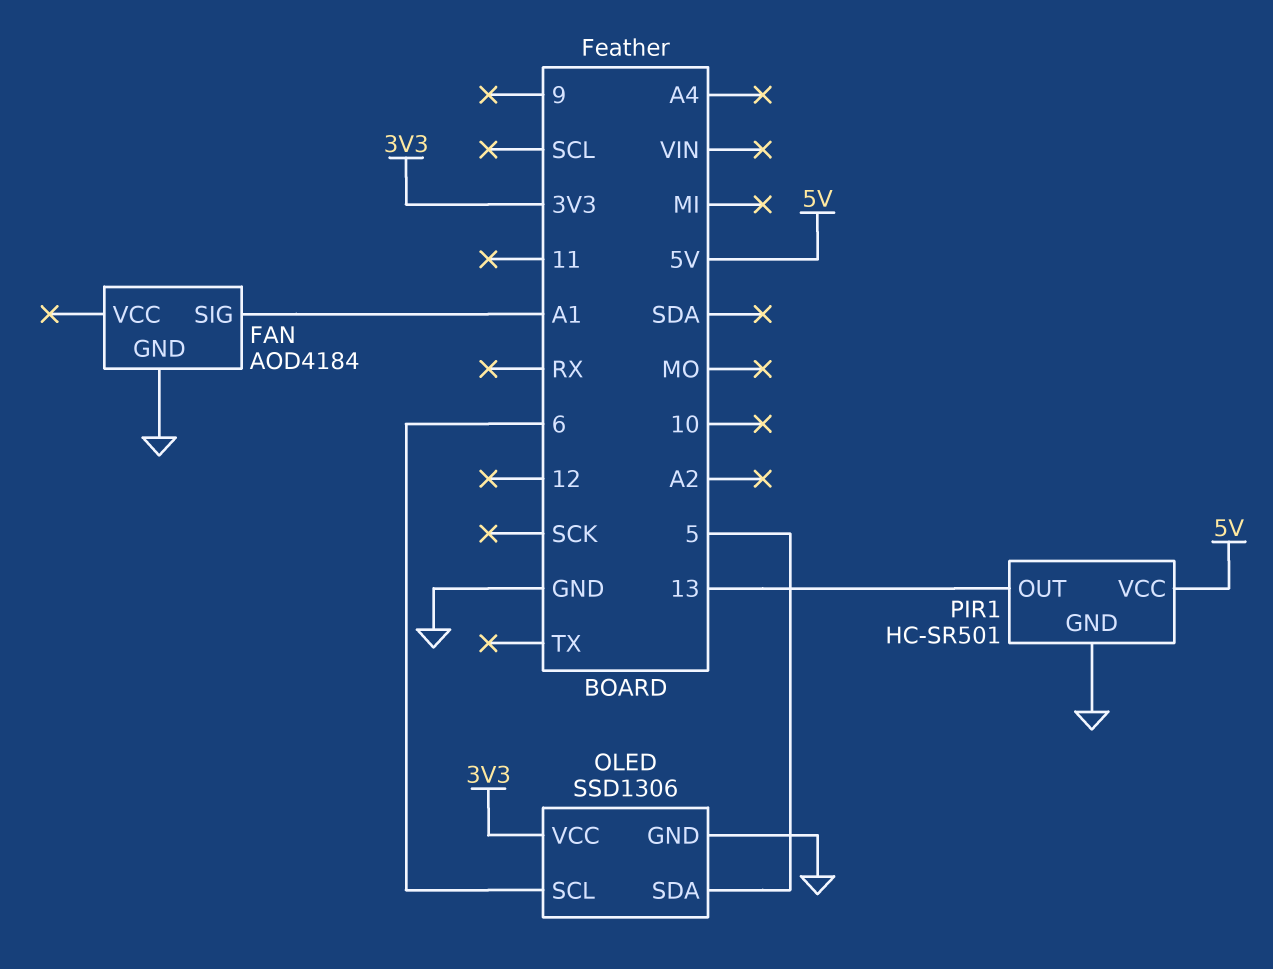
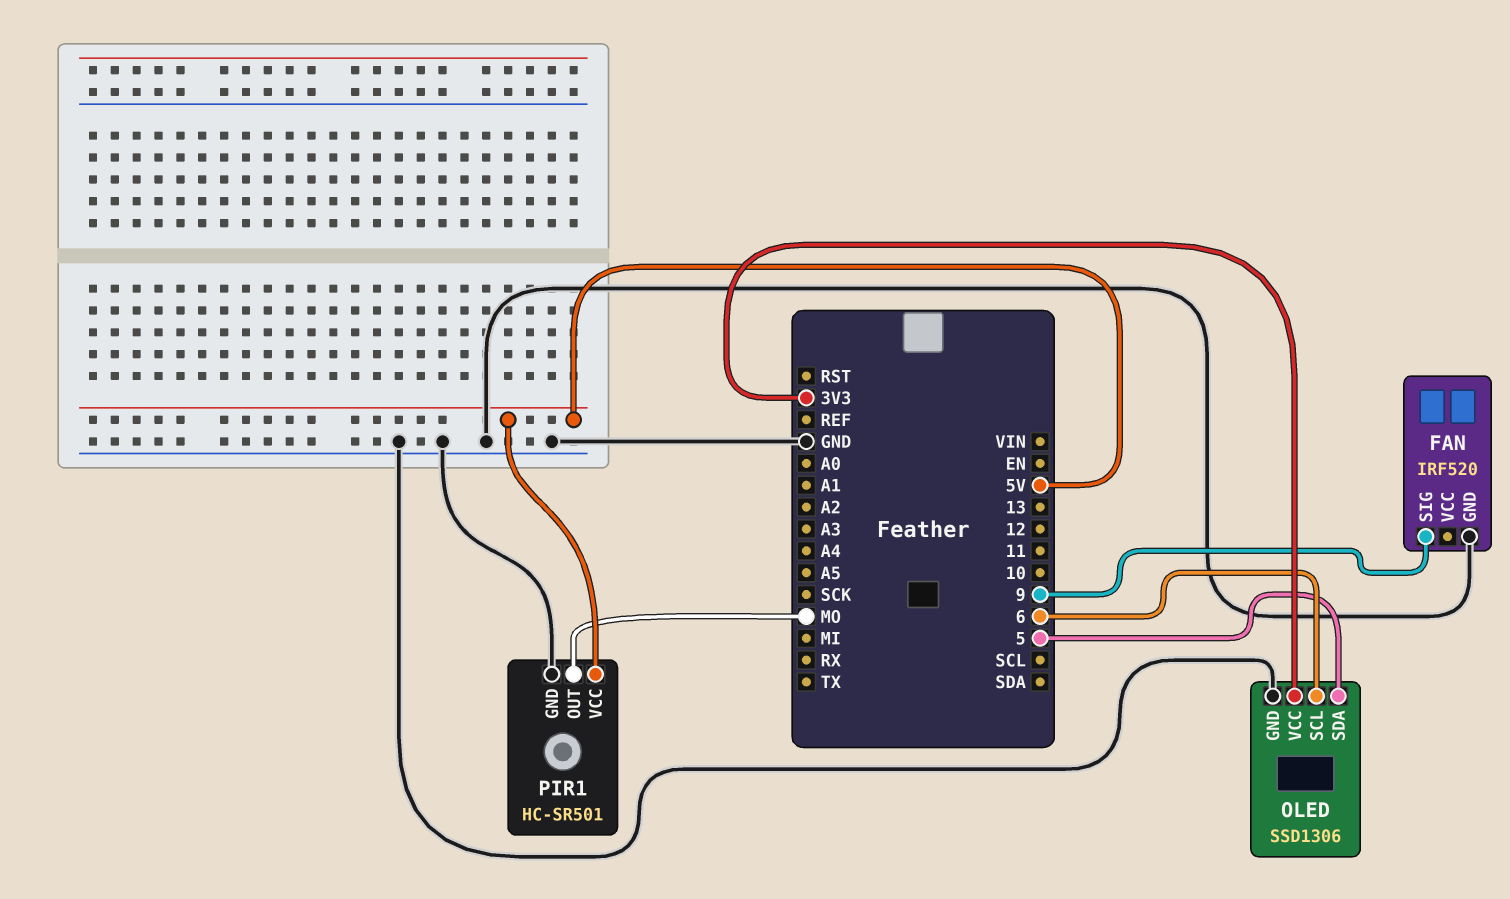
FAN: AOD4184 -> IRF520
FAN pin SIG: A1 -> 9
PIR1 pin OUT: 13 -> MO

